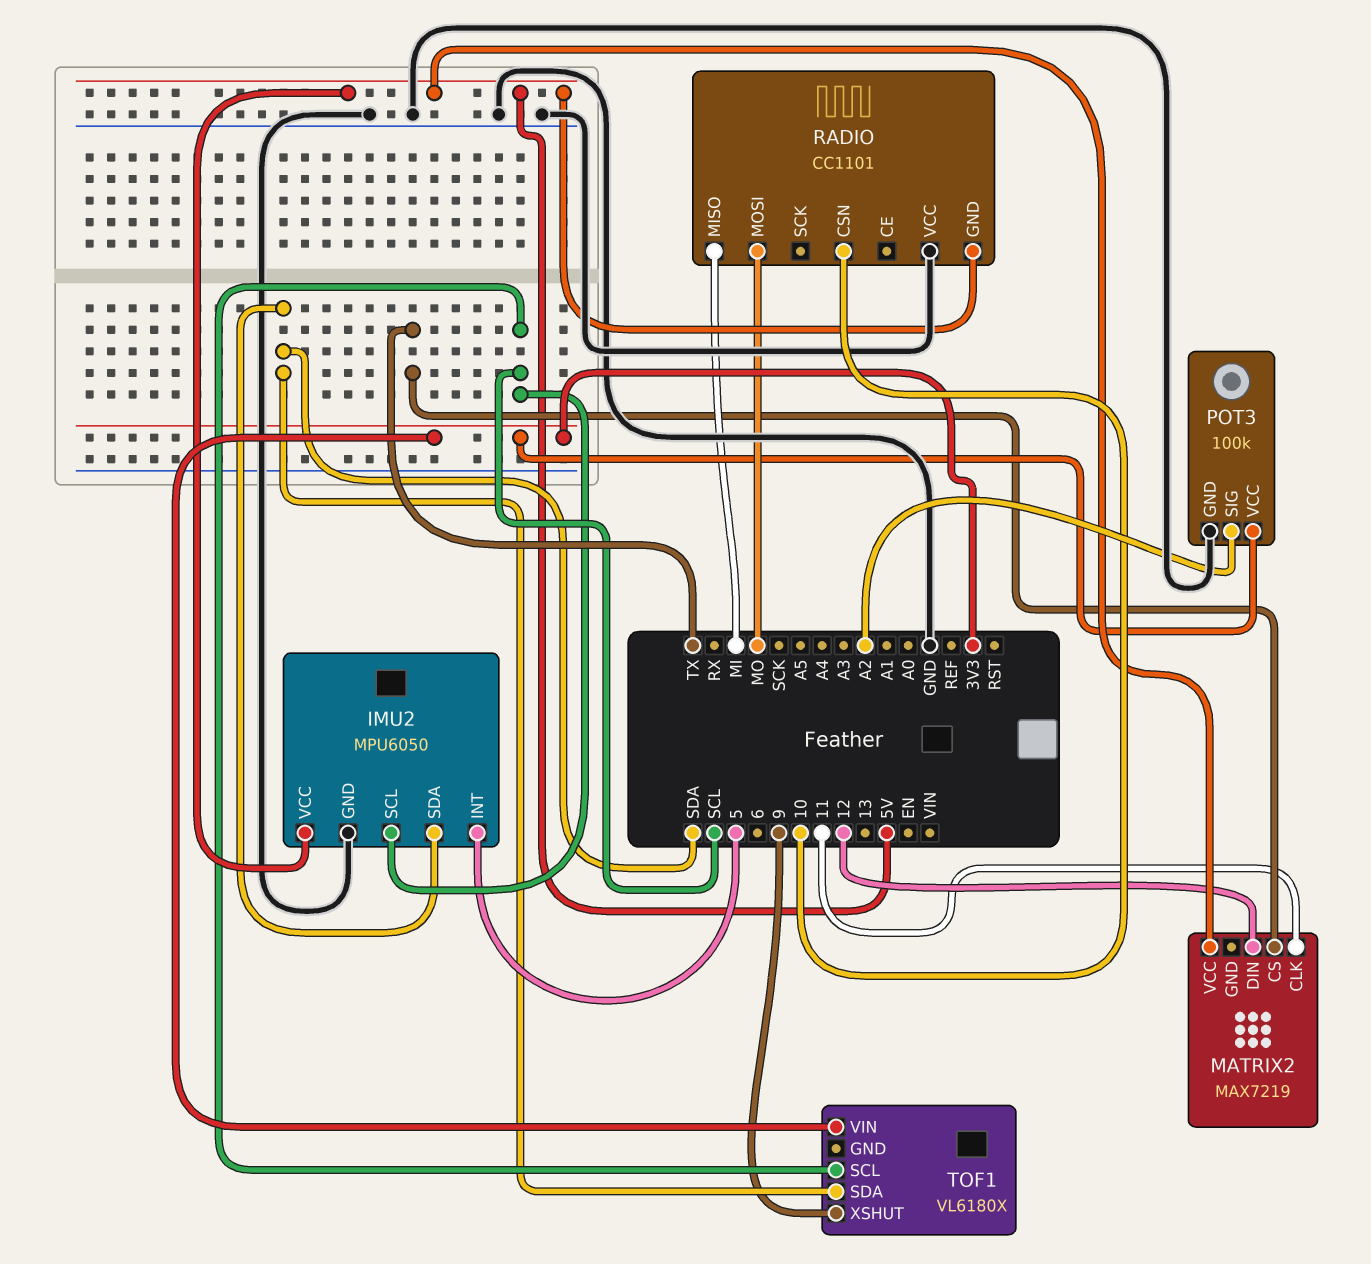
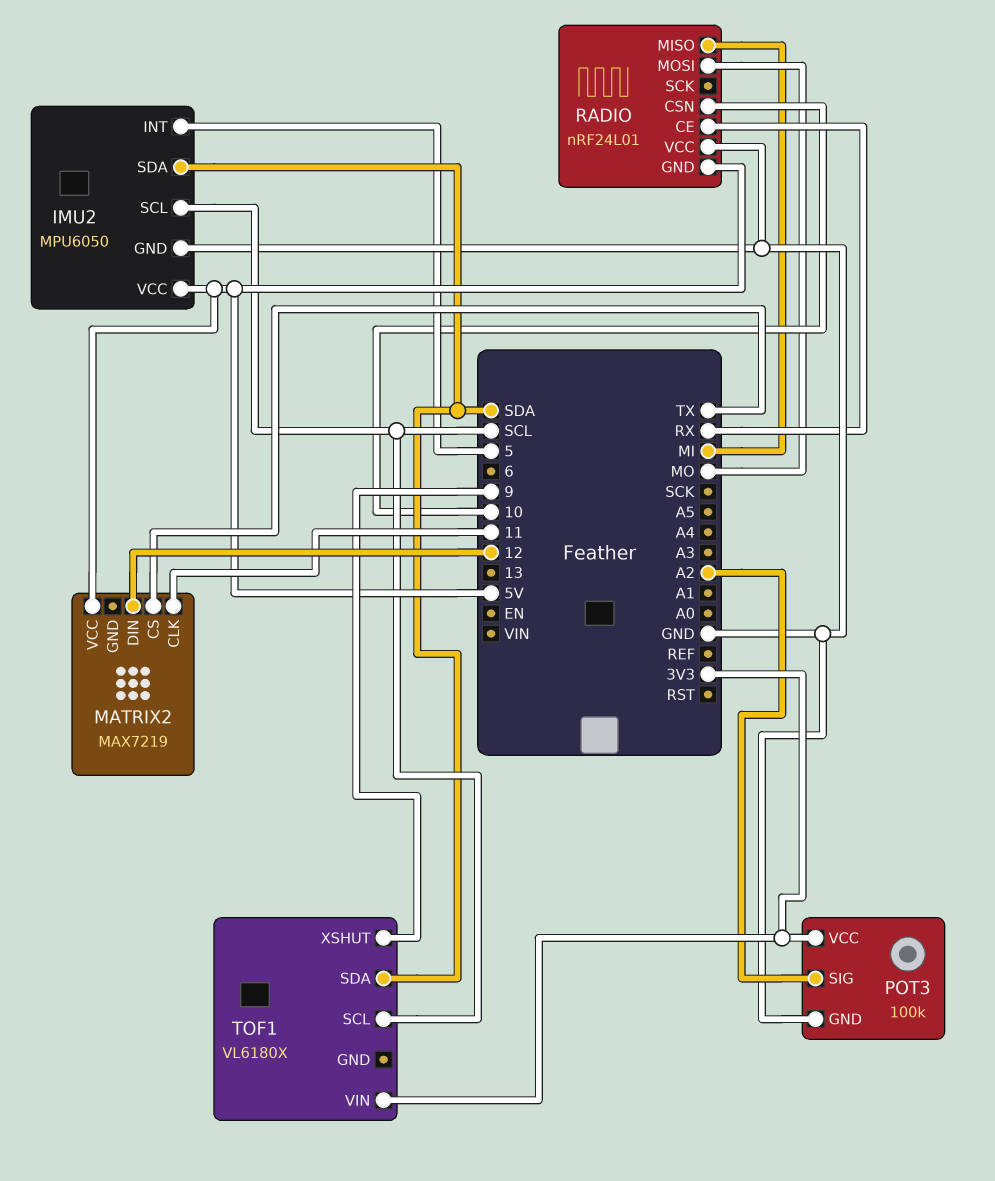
RADIO: CC1101 -> nRF24L01
RADIO pin CE: none -> RX

